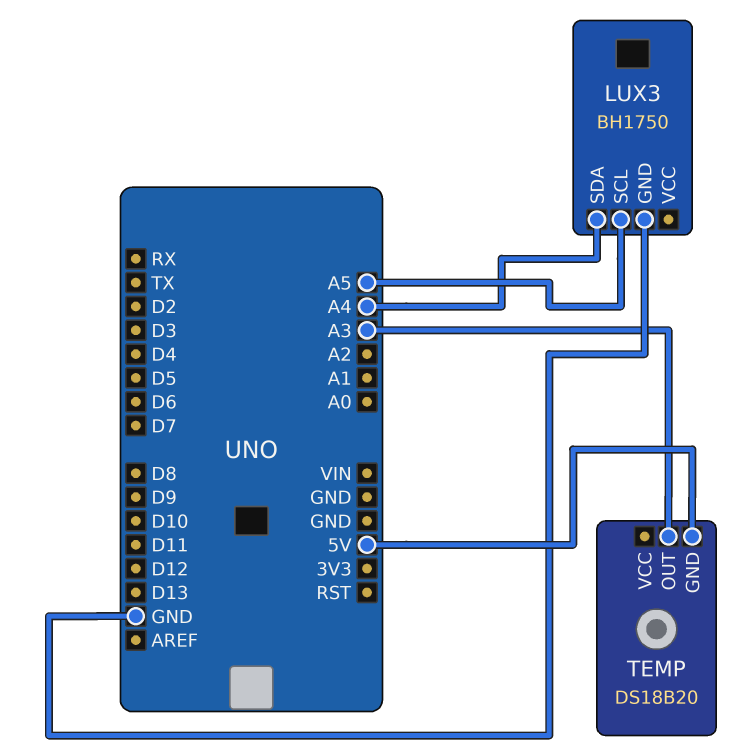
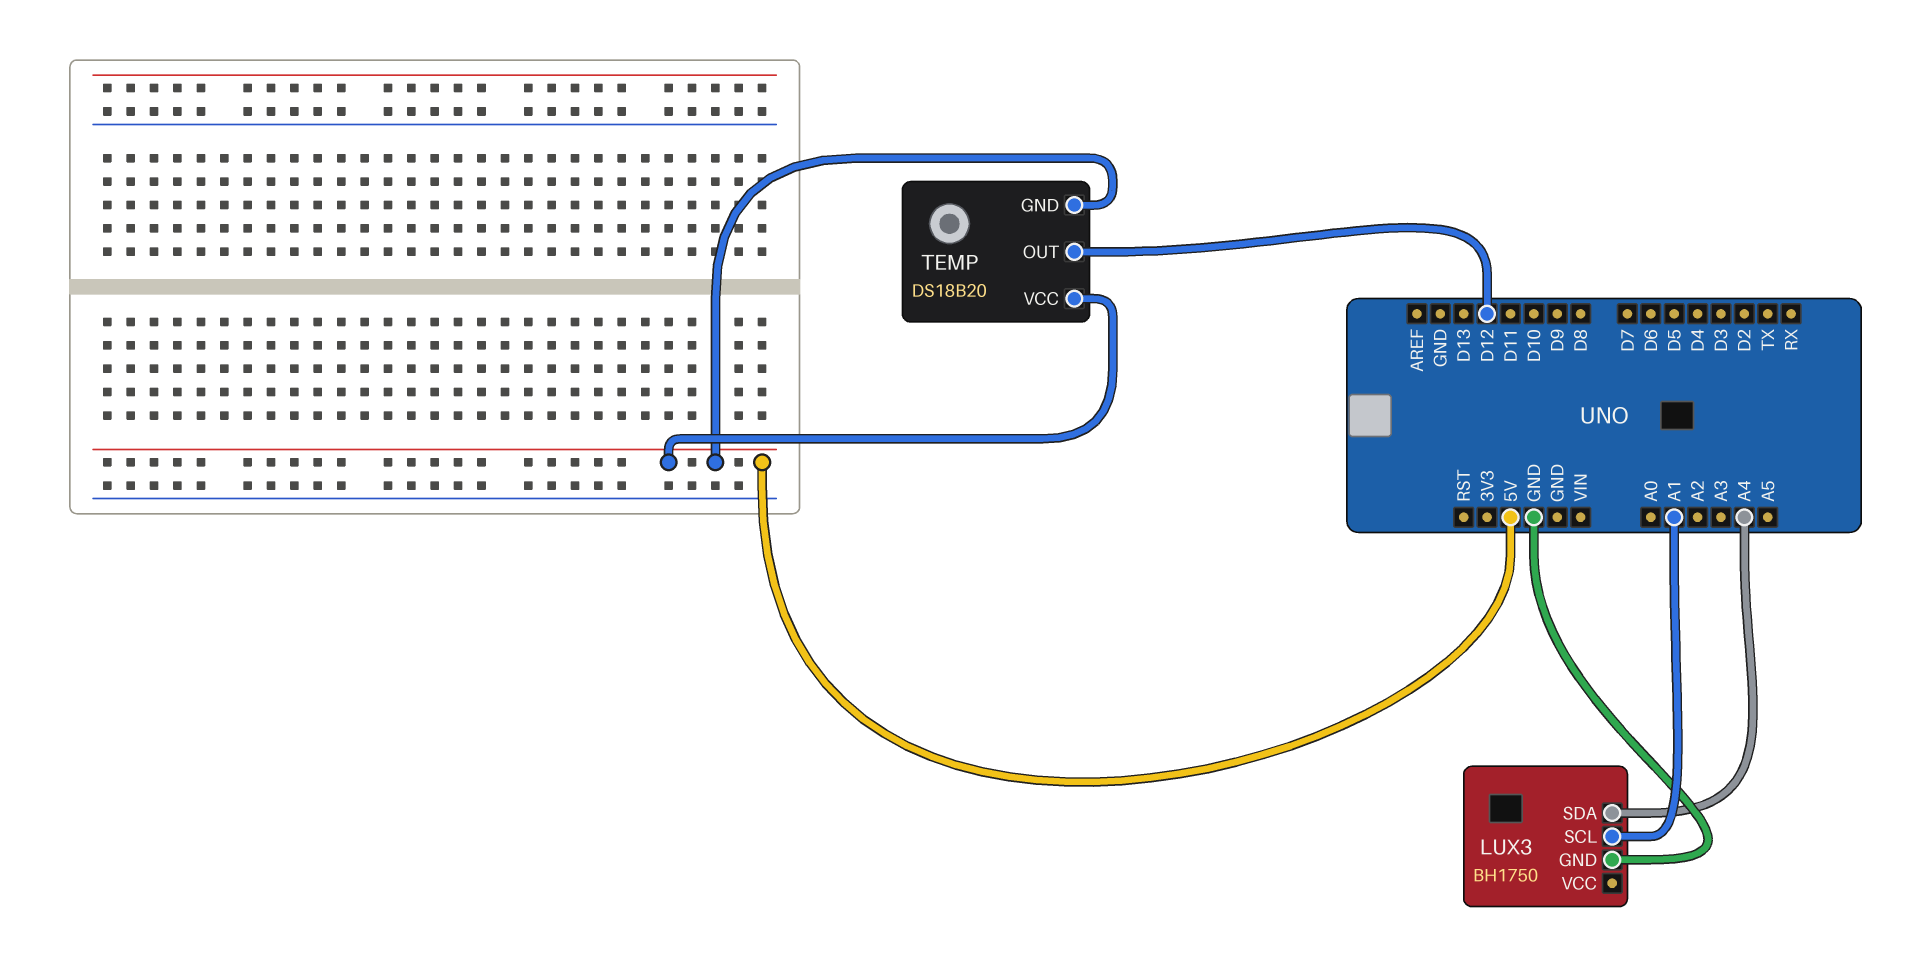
LUX3 pin SCL: A5 -> A1
TEMP pin OUT: A3 -> D12
TEMP pin VCC: none -> 5V

